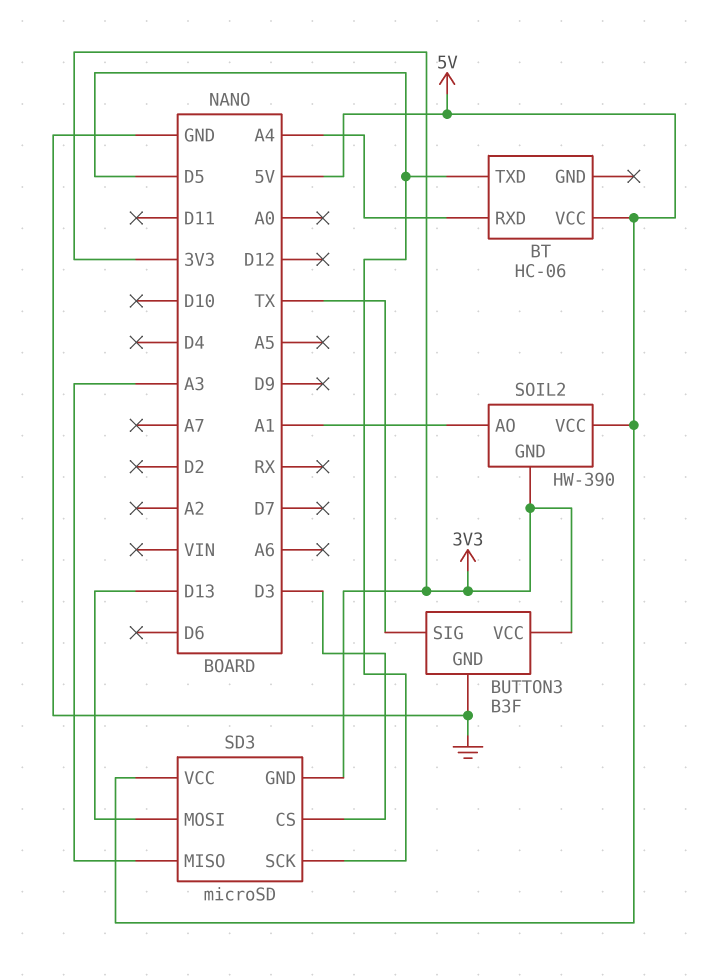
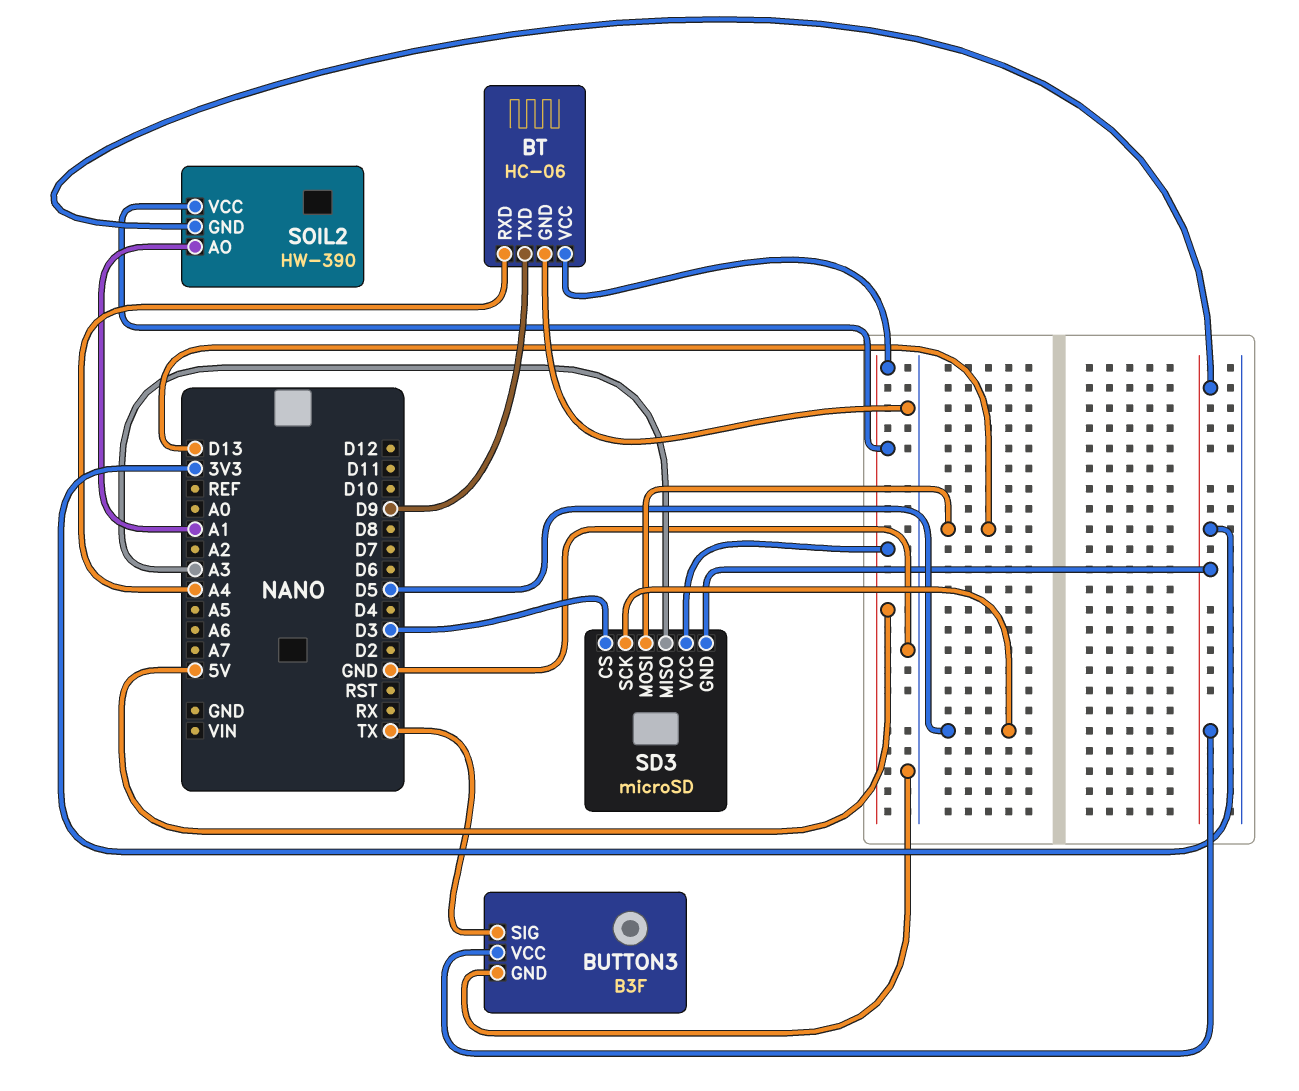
BT pin GND: none -> GND
BT pin TXD: D5 -> D9

